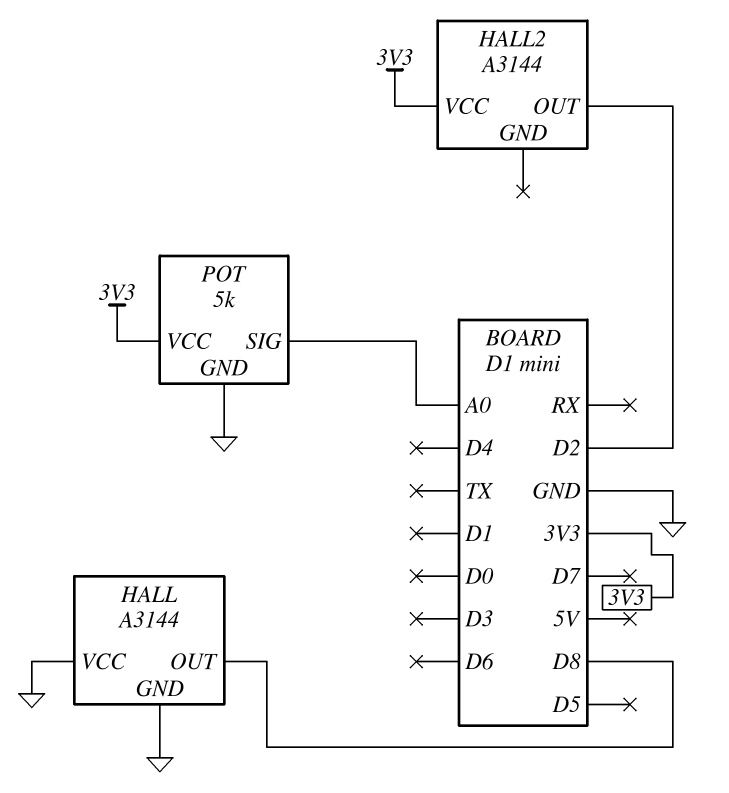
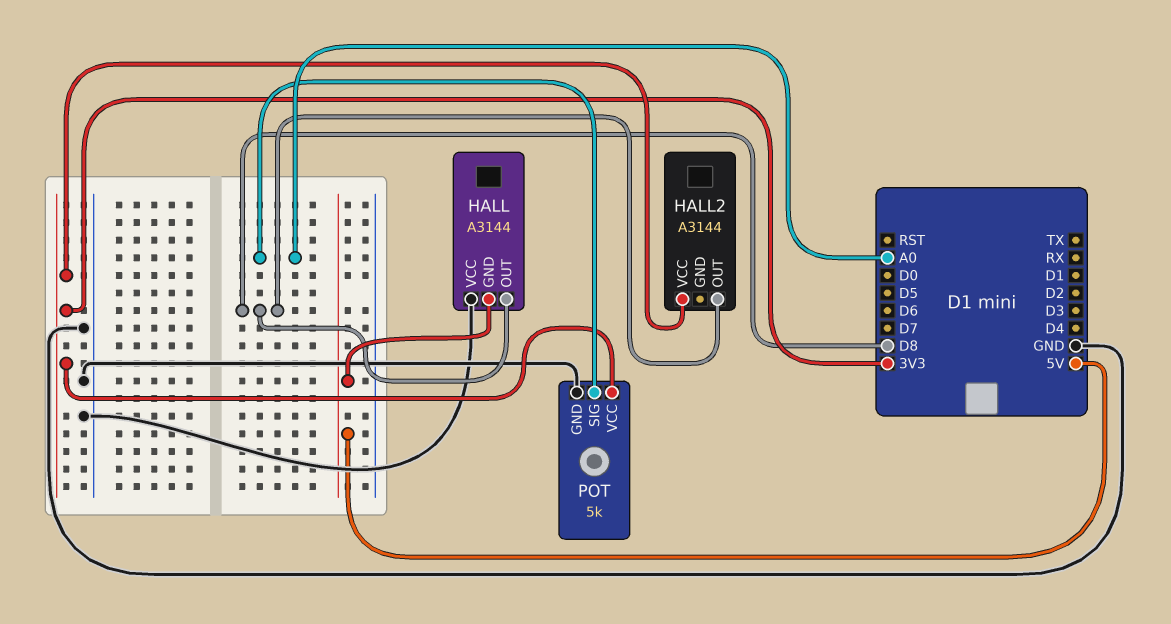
HALL pin GND: GND -> 5V
HALL2 pin OUT: D2 -> D8

